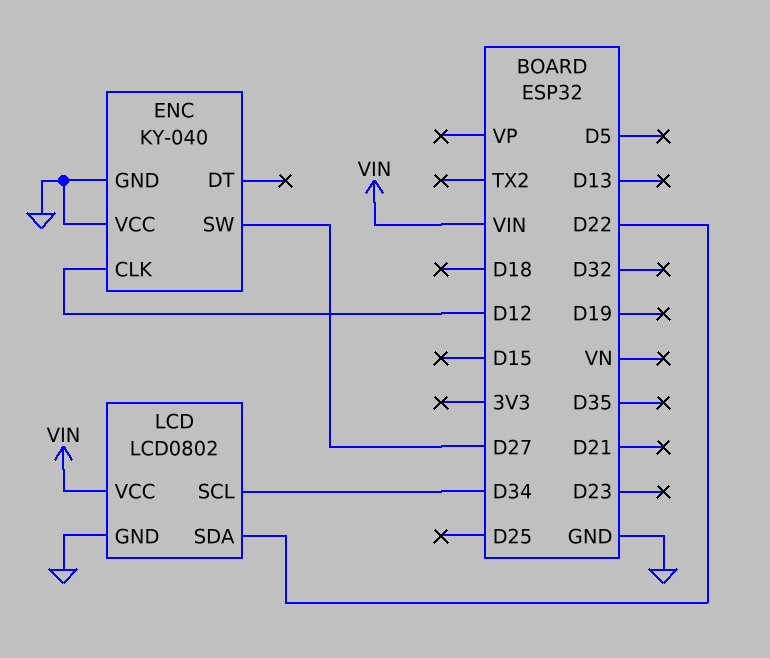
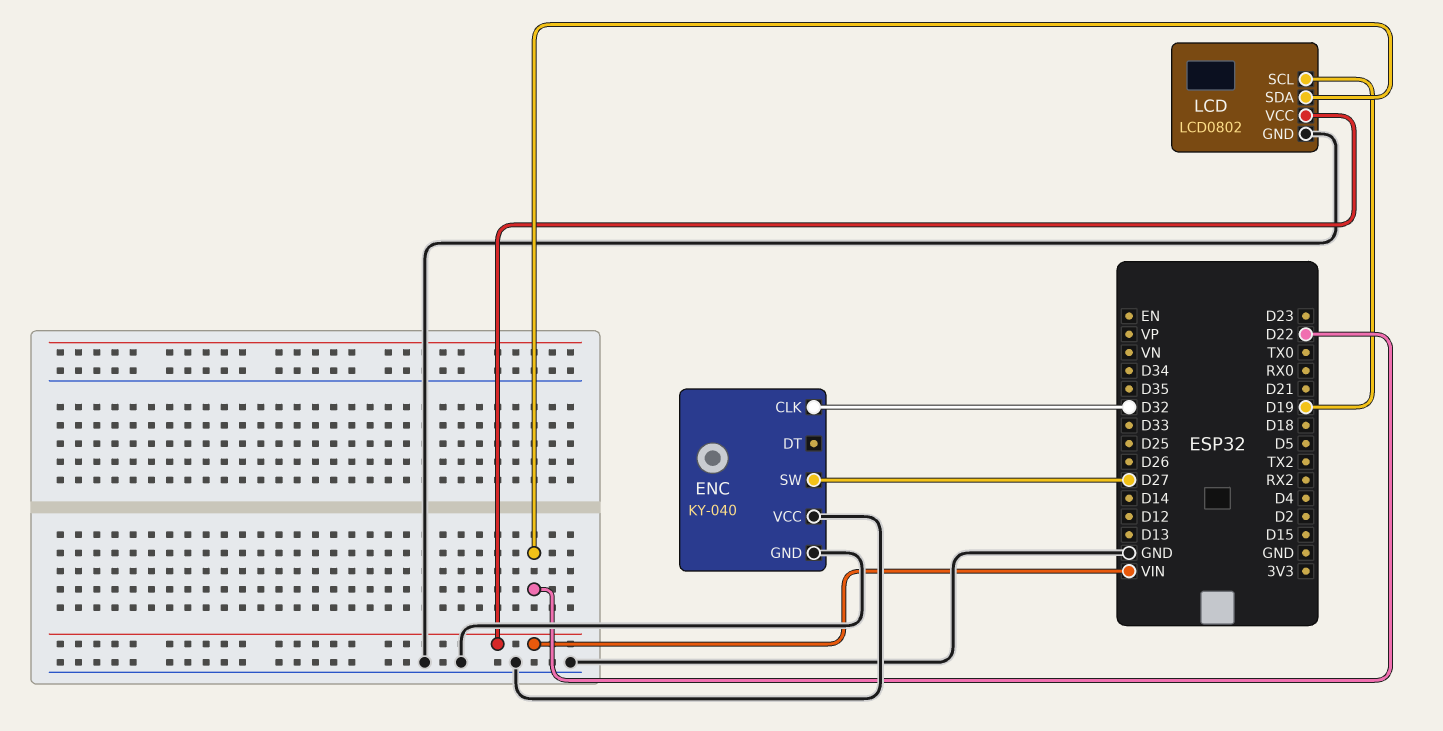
ENC pin CLK: D12 -> D32
LCD pin SCL: D34 -> D19

